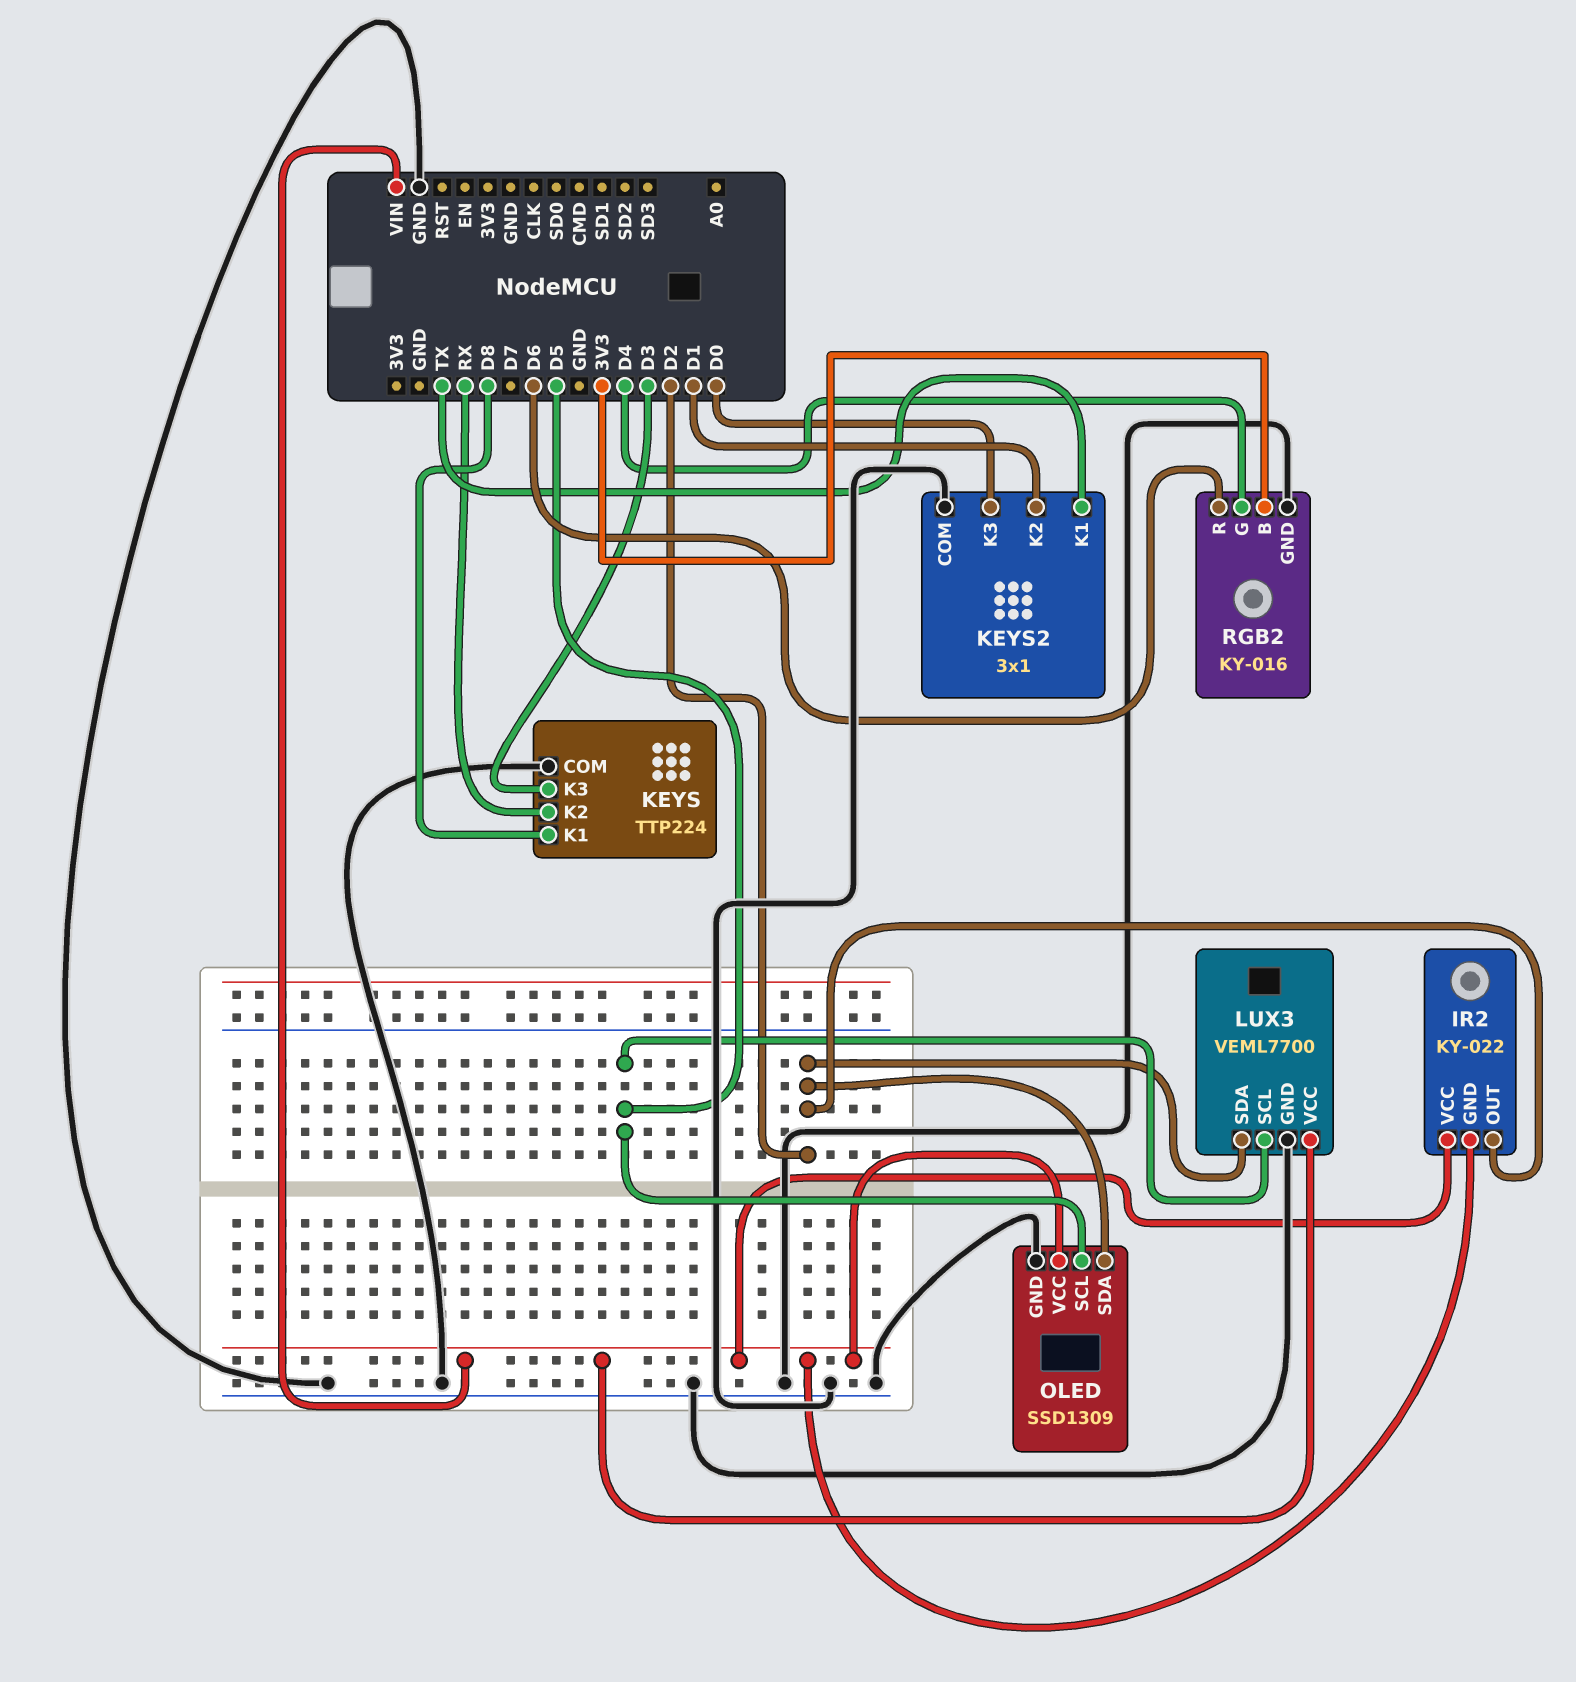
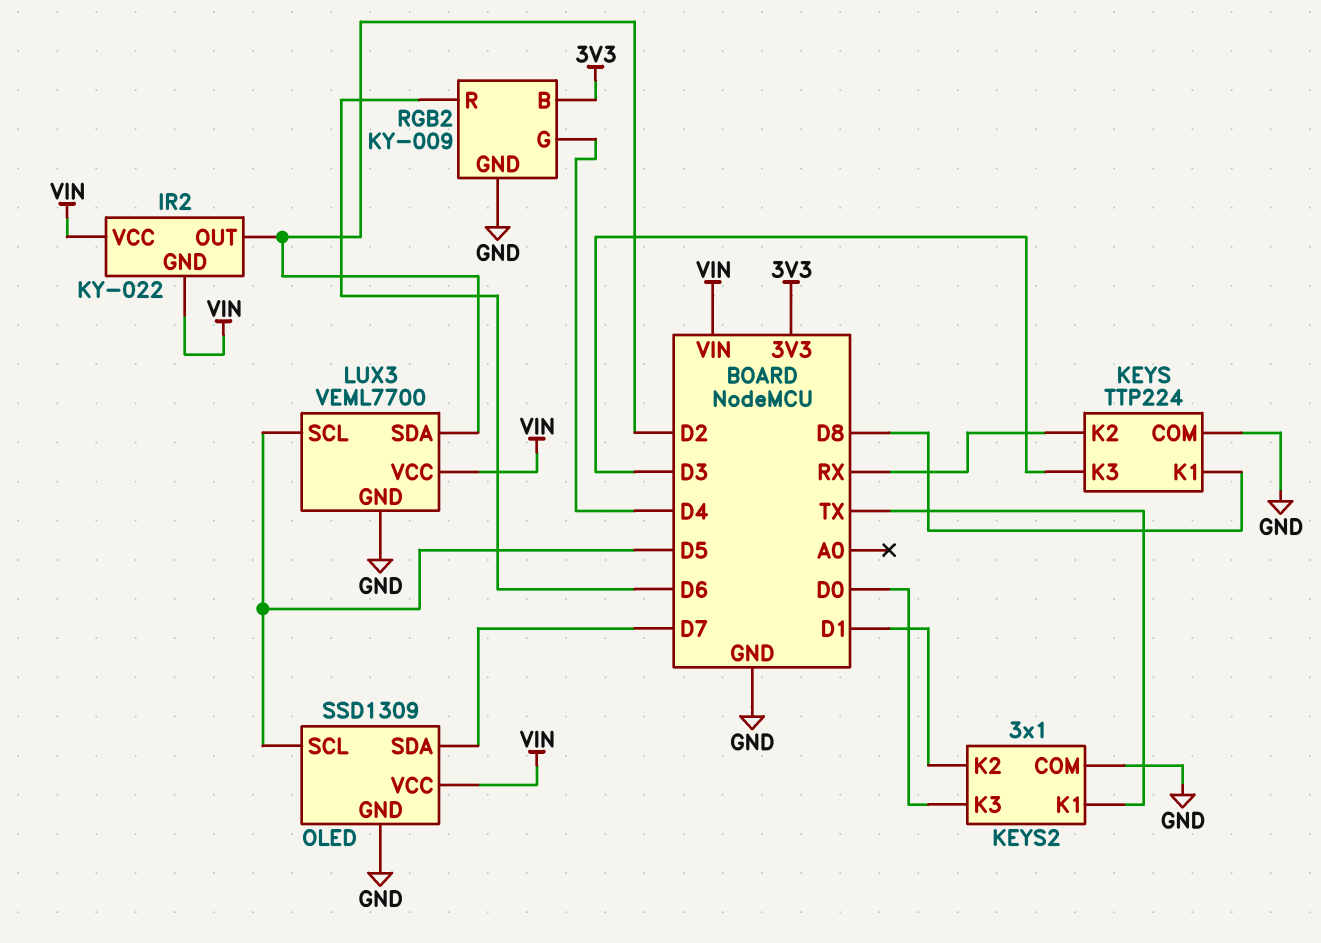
OLED pin SDA: D2 -> D7
RGB2: KY-016 -> KY-009

